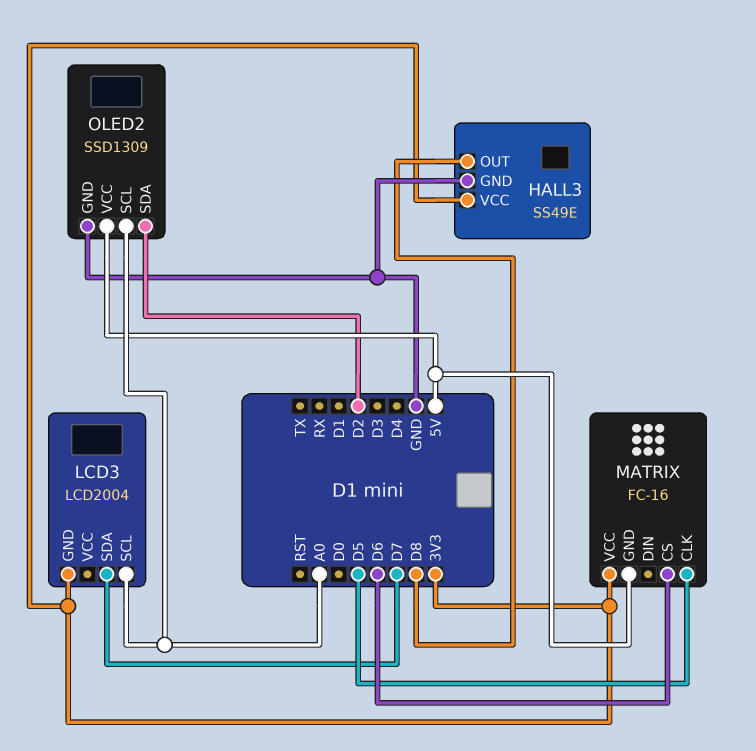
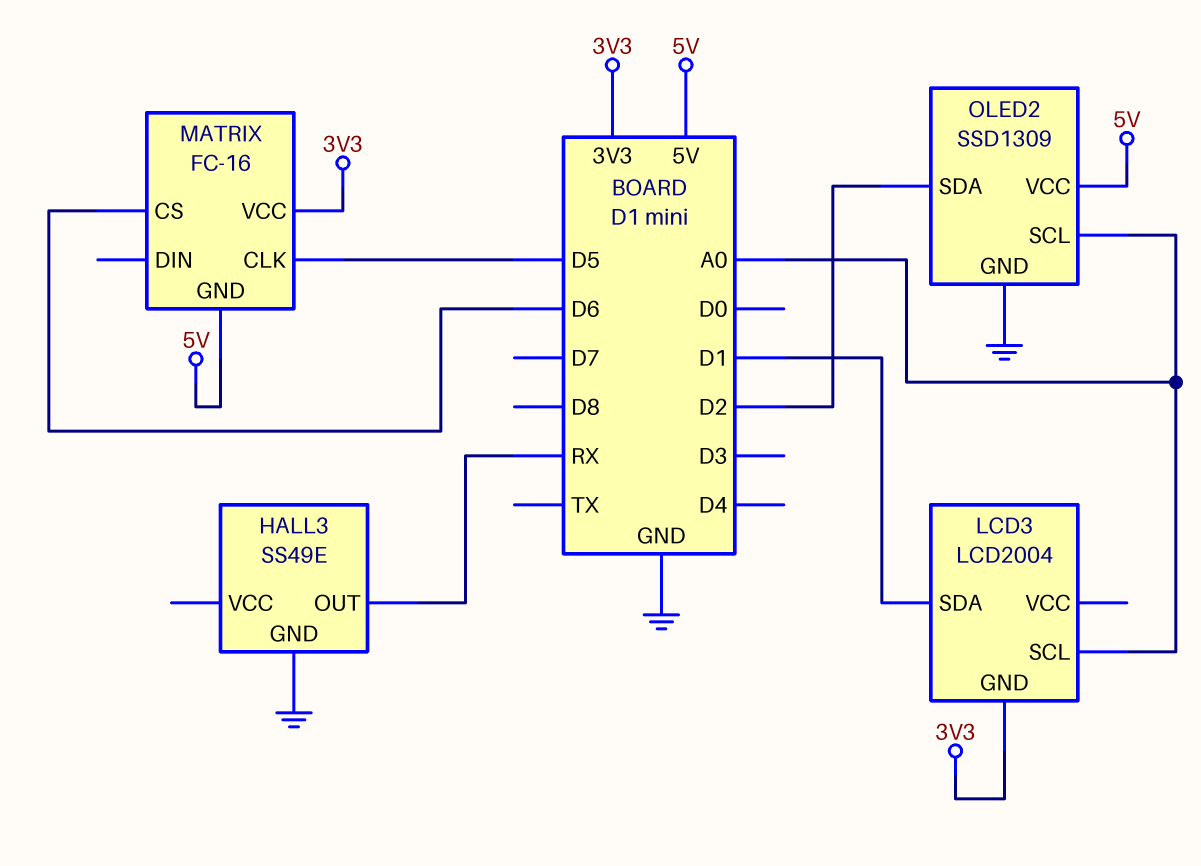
HALL3 pin OUT: D8 -> RX
HALL3 pin VCC: 3V3 -> none
LCD3 pin SDA: D7 -> D1

